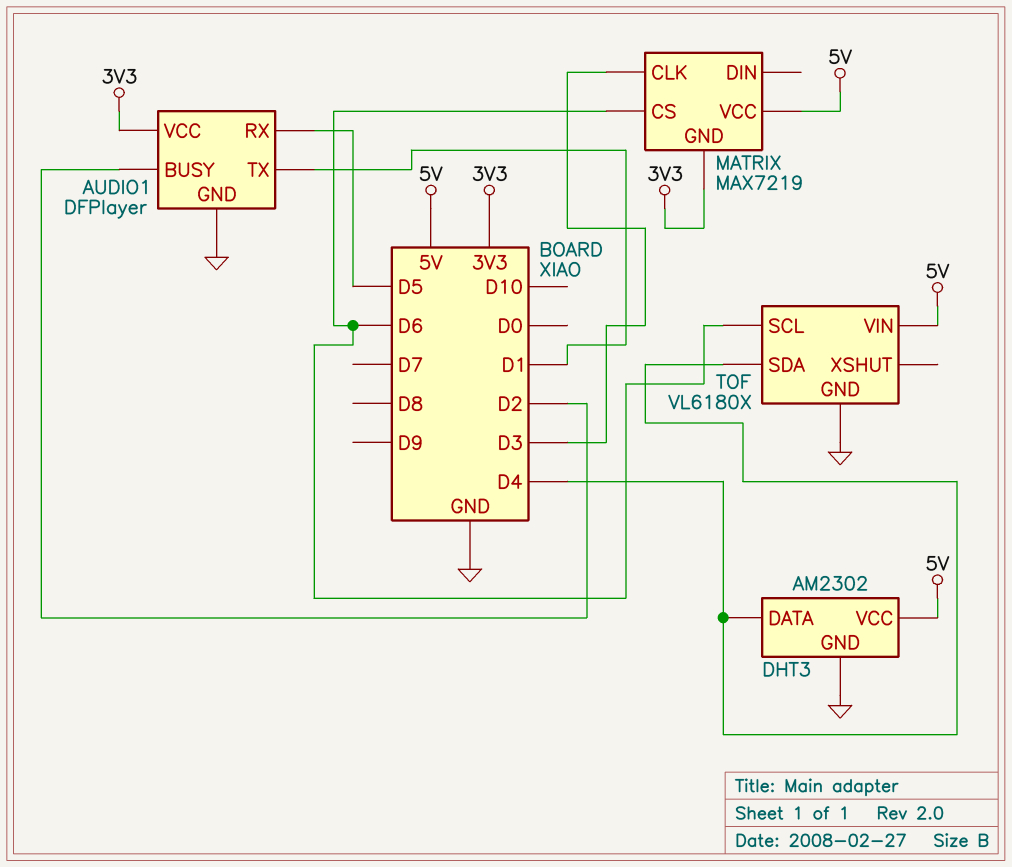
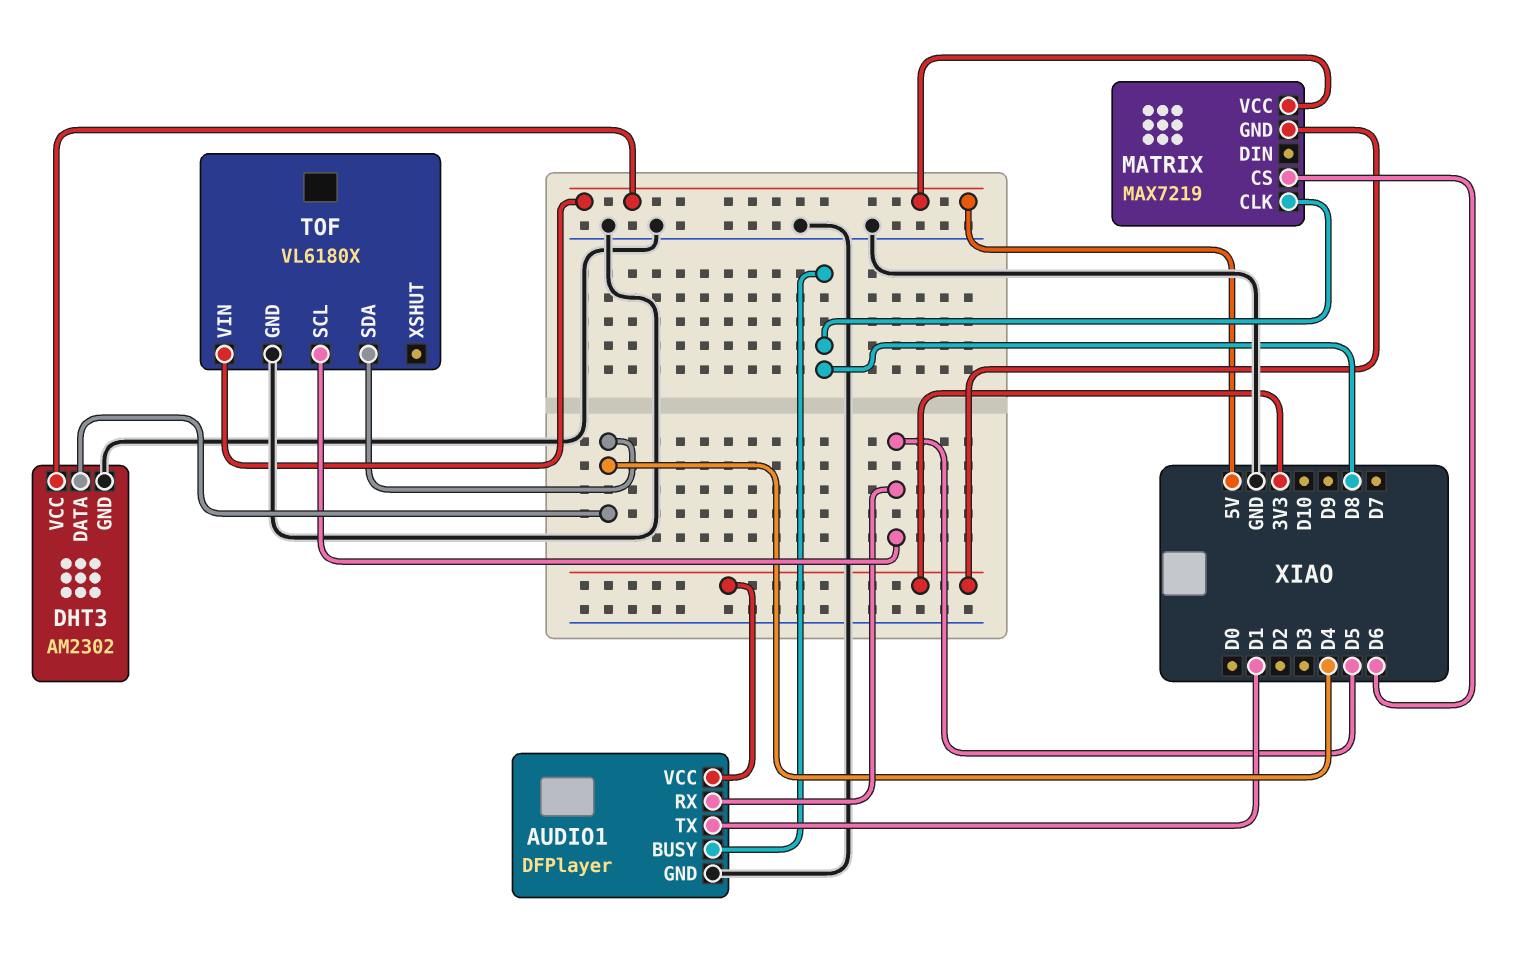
AUDIO1 pin BUSY: D2 -> D8
MATRIX pin CLK: D3 -> D8
TOF pin SCL: D6 -> D5

